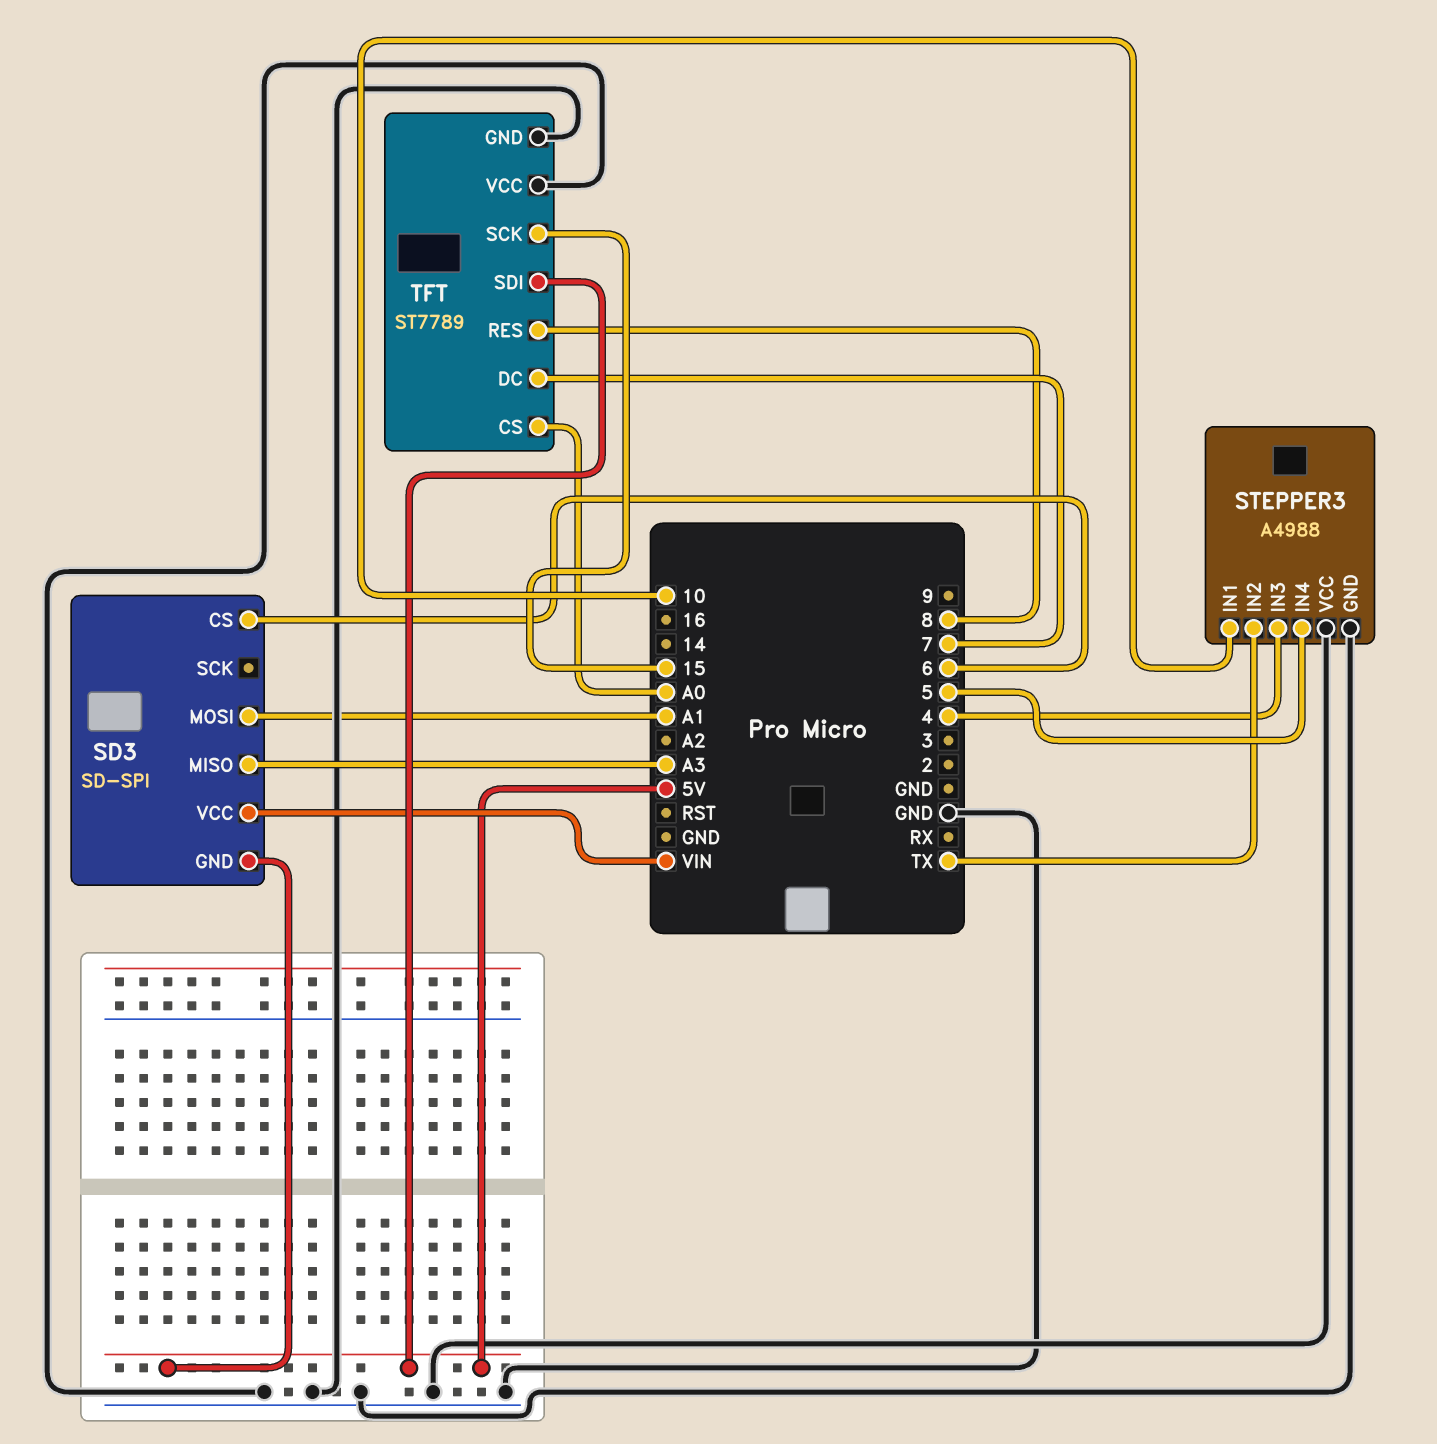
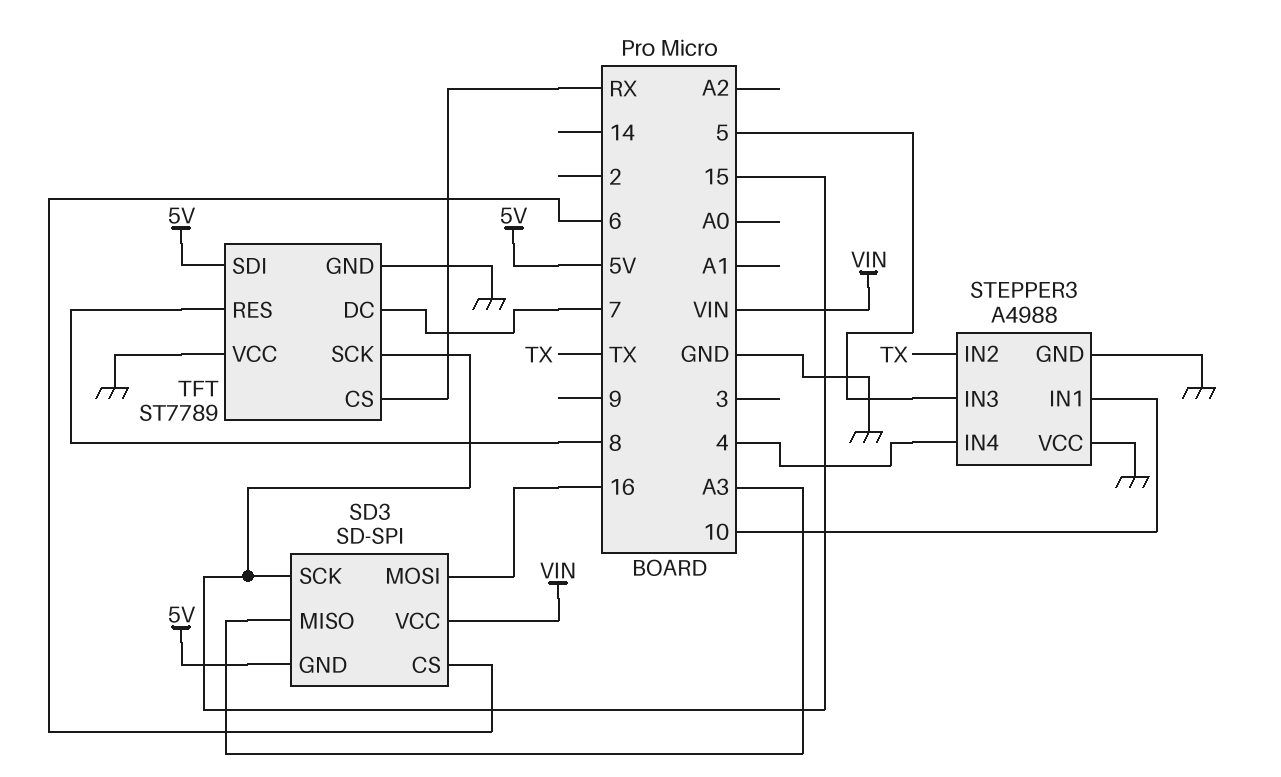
SD3 pin MOSI: A1 -> 16
SD3 pin SCK: none -> 15
STEPPER3 pin IN3: 4 -> 5
STEPPER3 pin IN4: 5 -> 4
TFT pin CS: A0 -> RX

